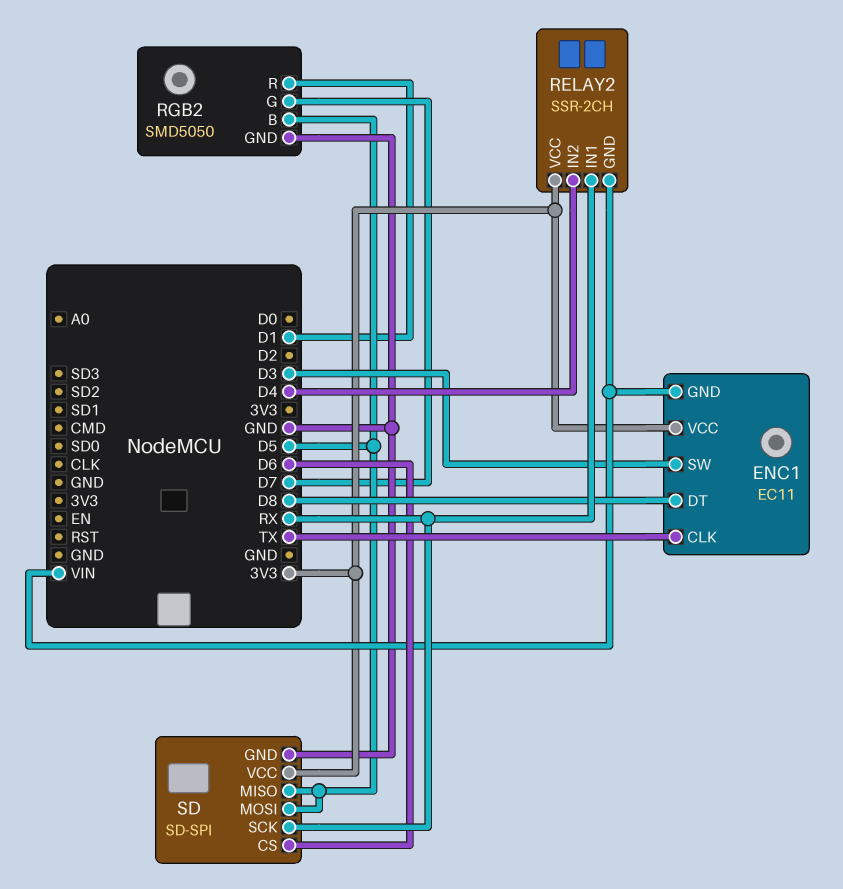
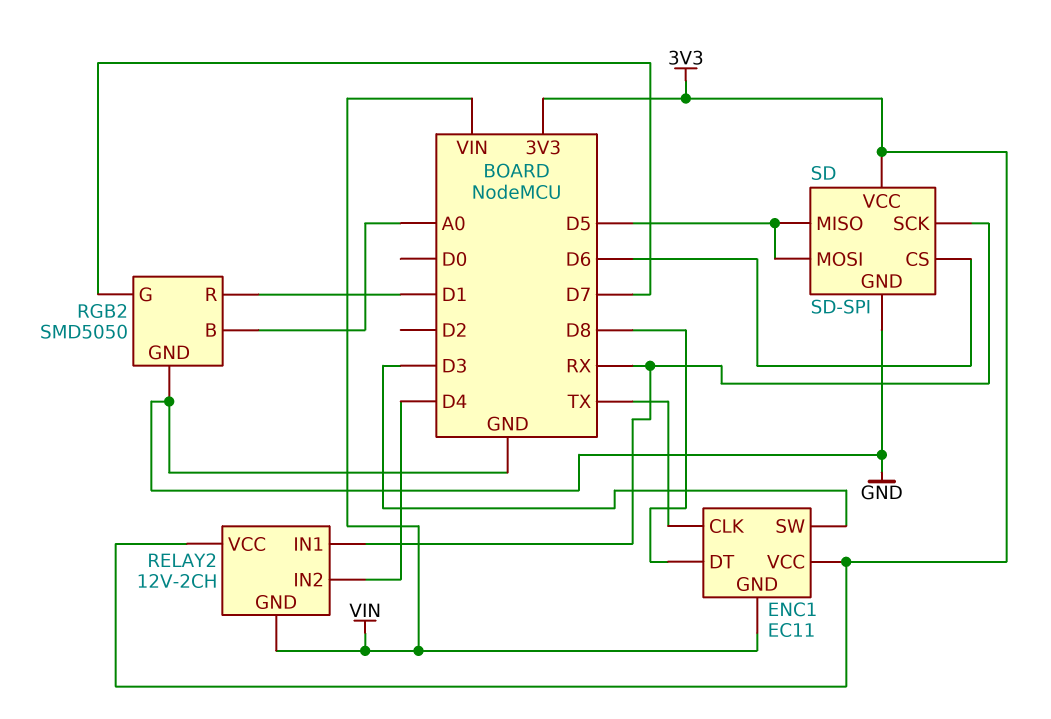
RELAY2: SSR-2CH -> 12V-2CH
RGB2 pin B: D5 -> A0

